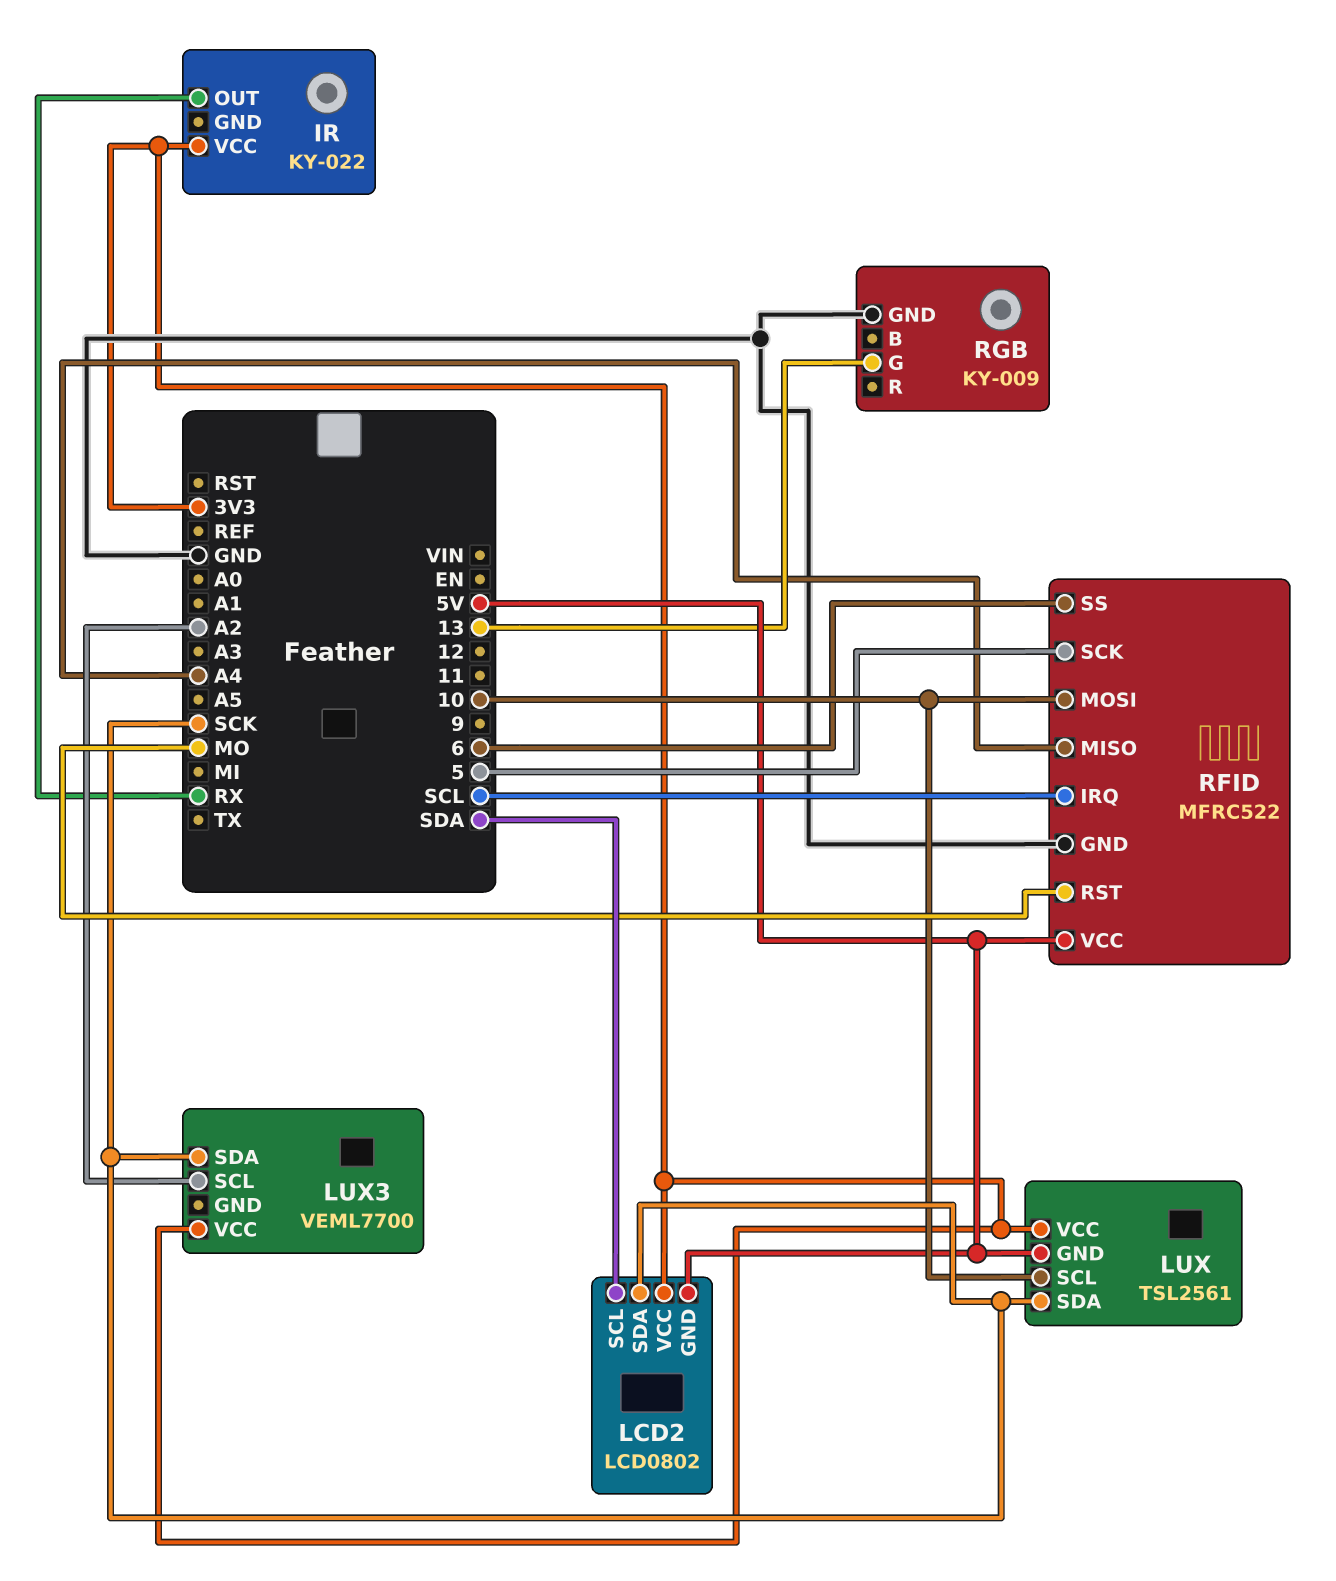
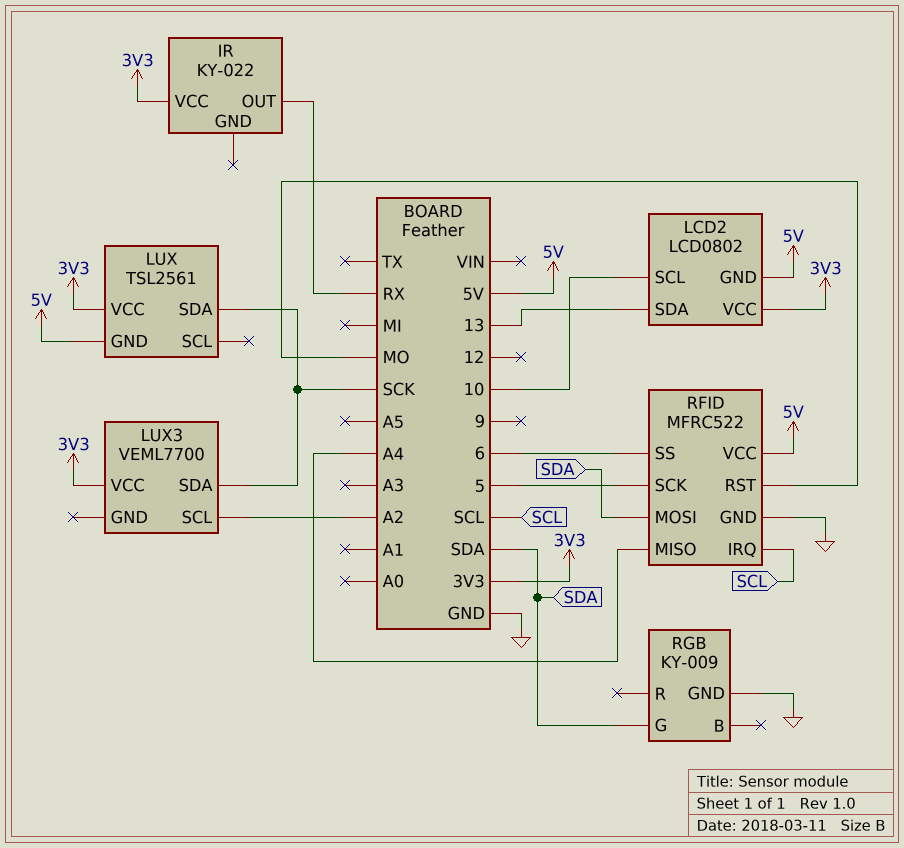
LCD2 pin SCL: SDA -> 10
LCD2 pin SDA: SCK -> 13
LUX pin SCL: 10 -> none
RFID pin MOSI: 10 -> SDA
RGB pin G: 13 -> SDA

